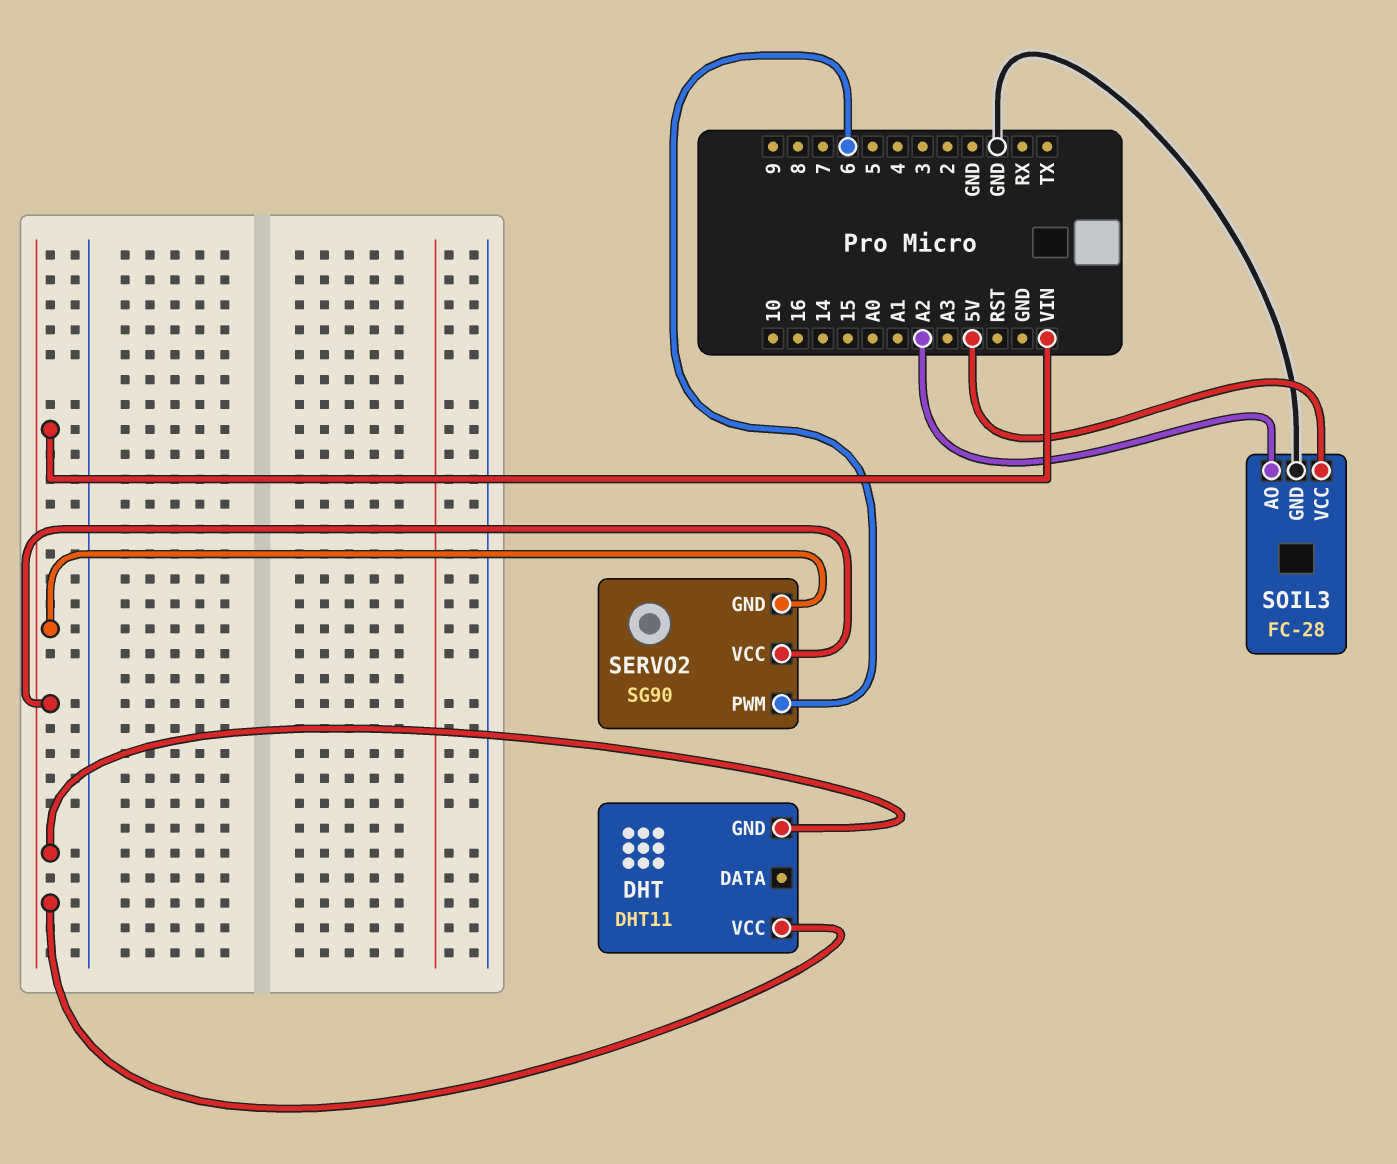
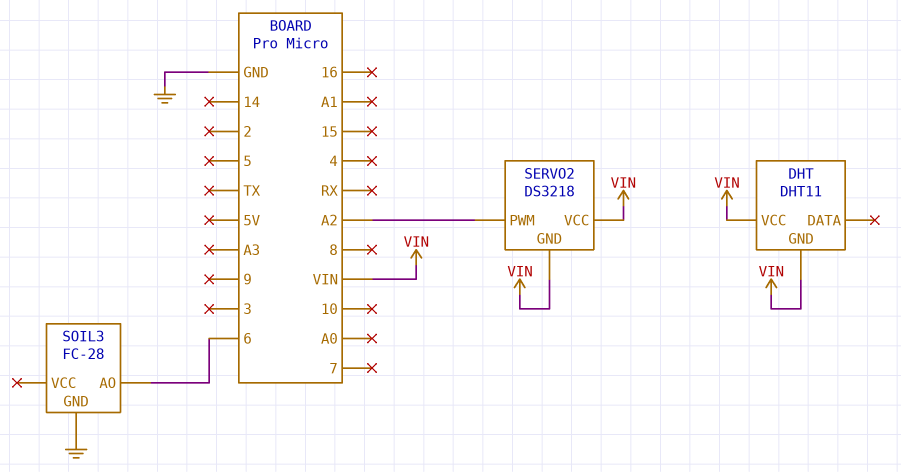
SERVO2: SG90 -> DS3218
SERVO2 pin PWM: 6 -> A2
SOIL3 pin AO: A2 -> 6
SOIL3 pin VCC: 5V -> none

